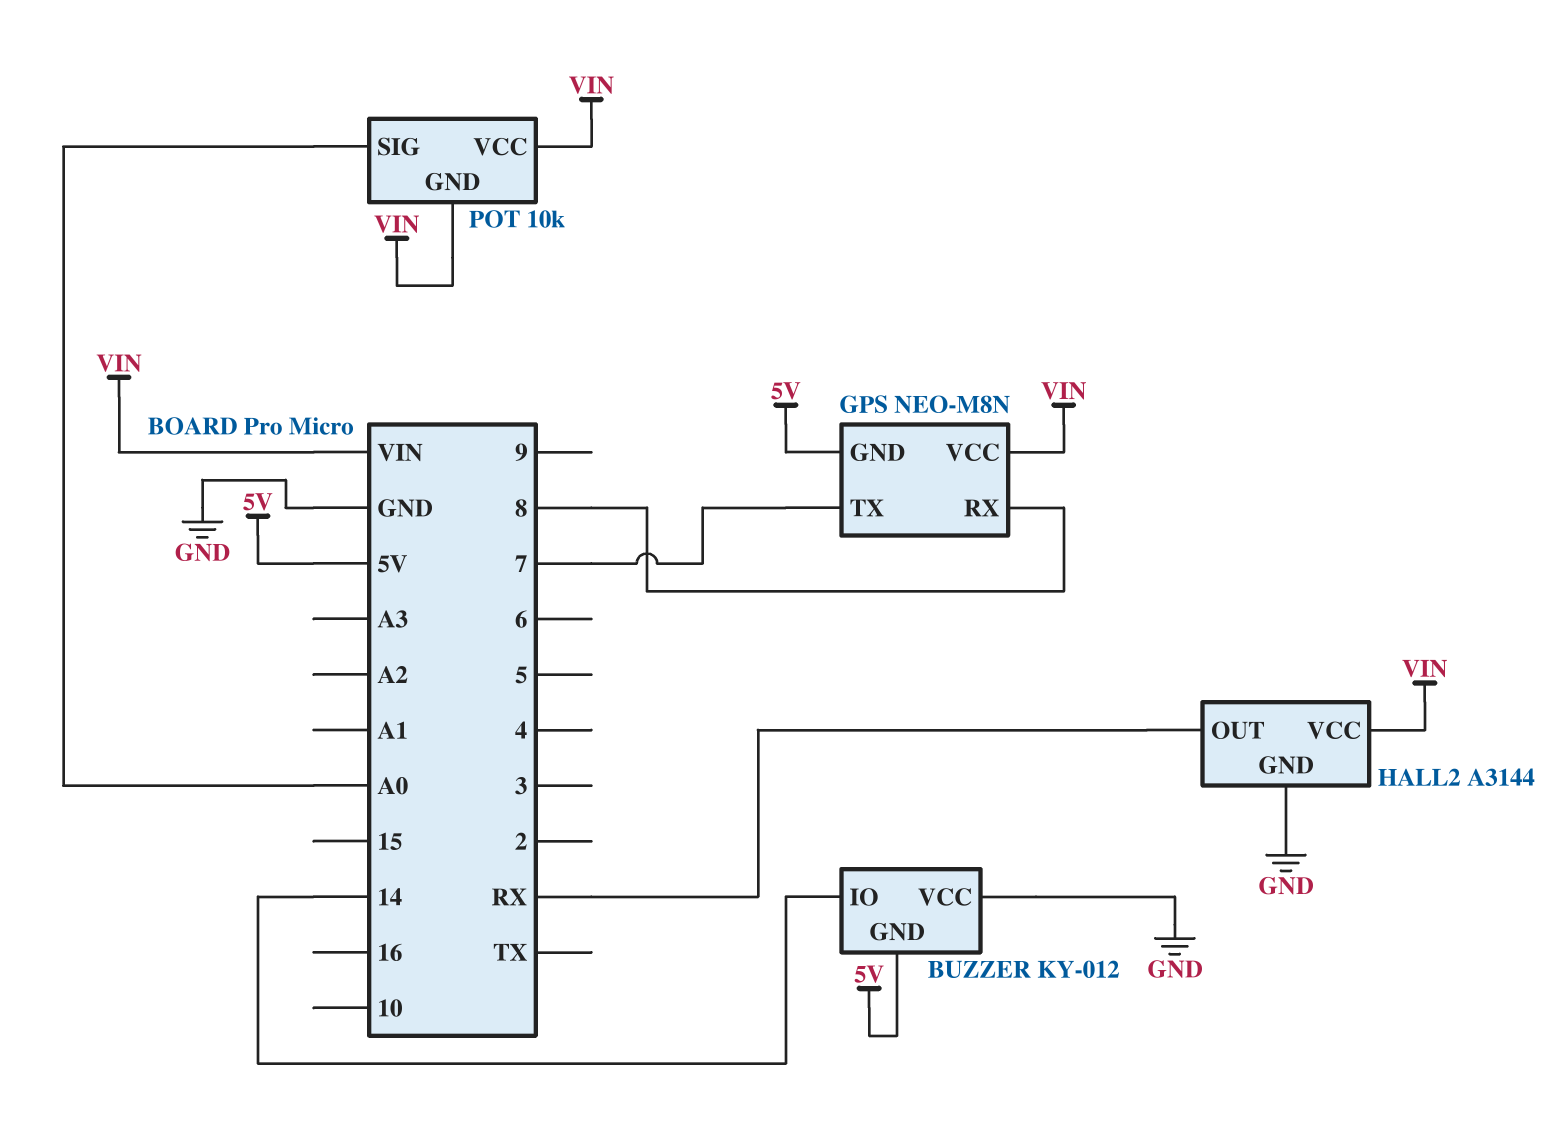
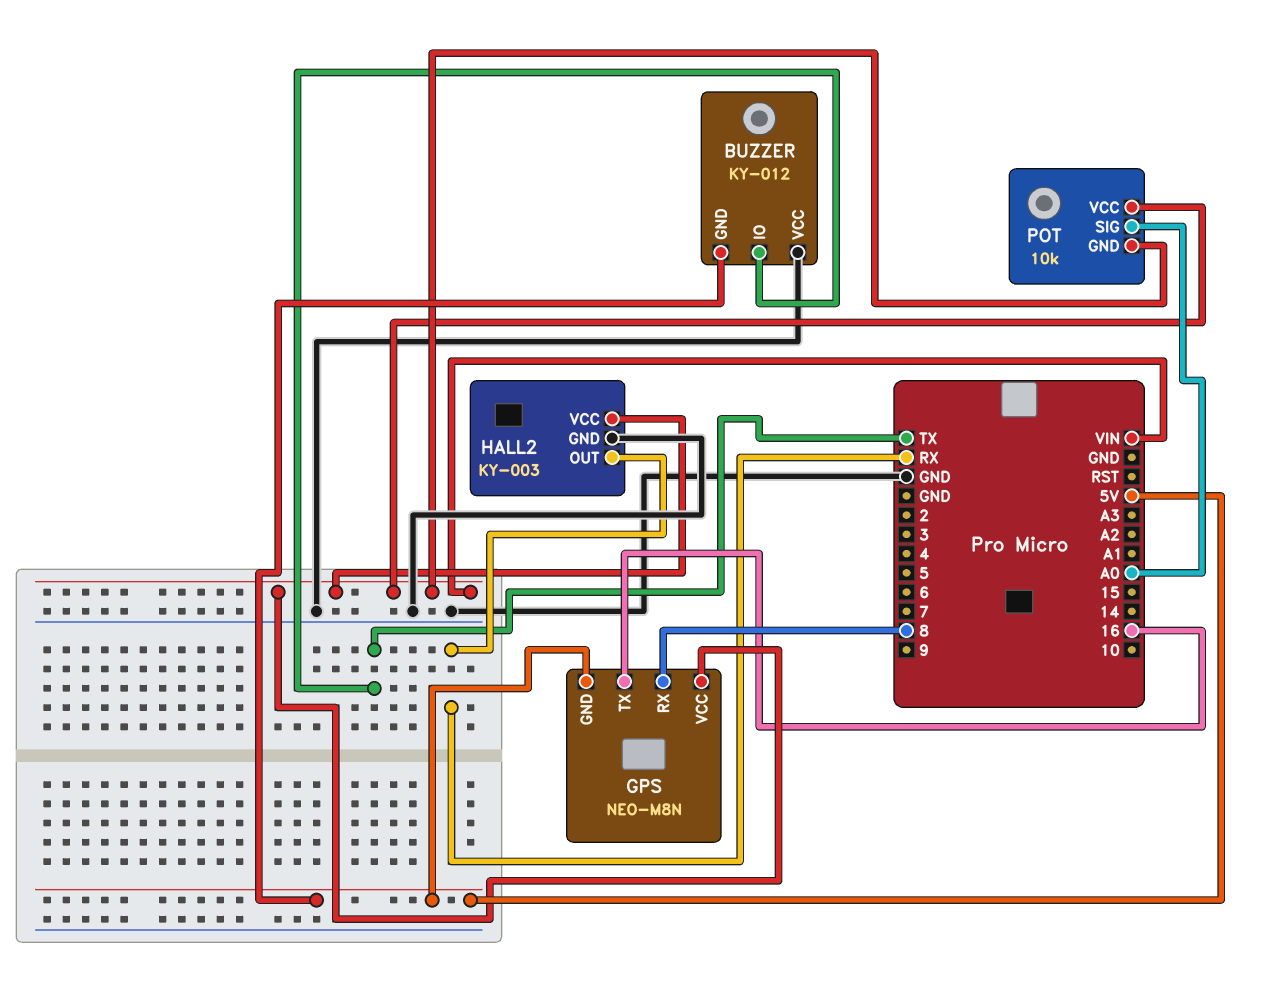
BUZZER pin IO: 14 -> TX
GPS pin TX: 7 -> 16
HALL2: A3144 -> KY-003

